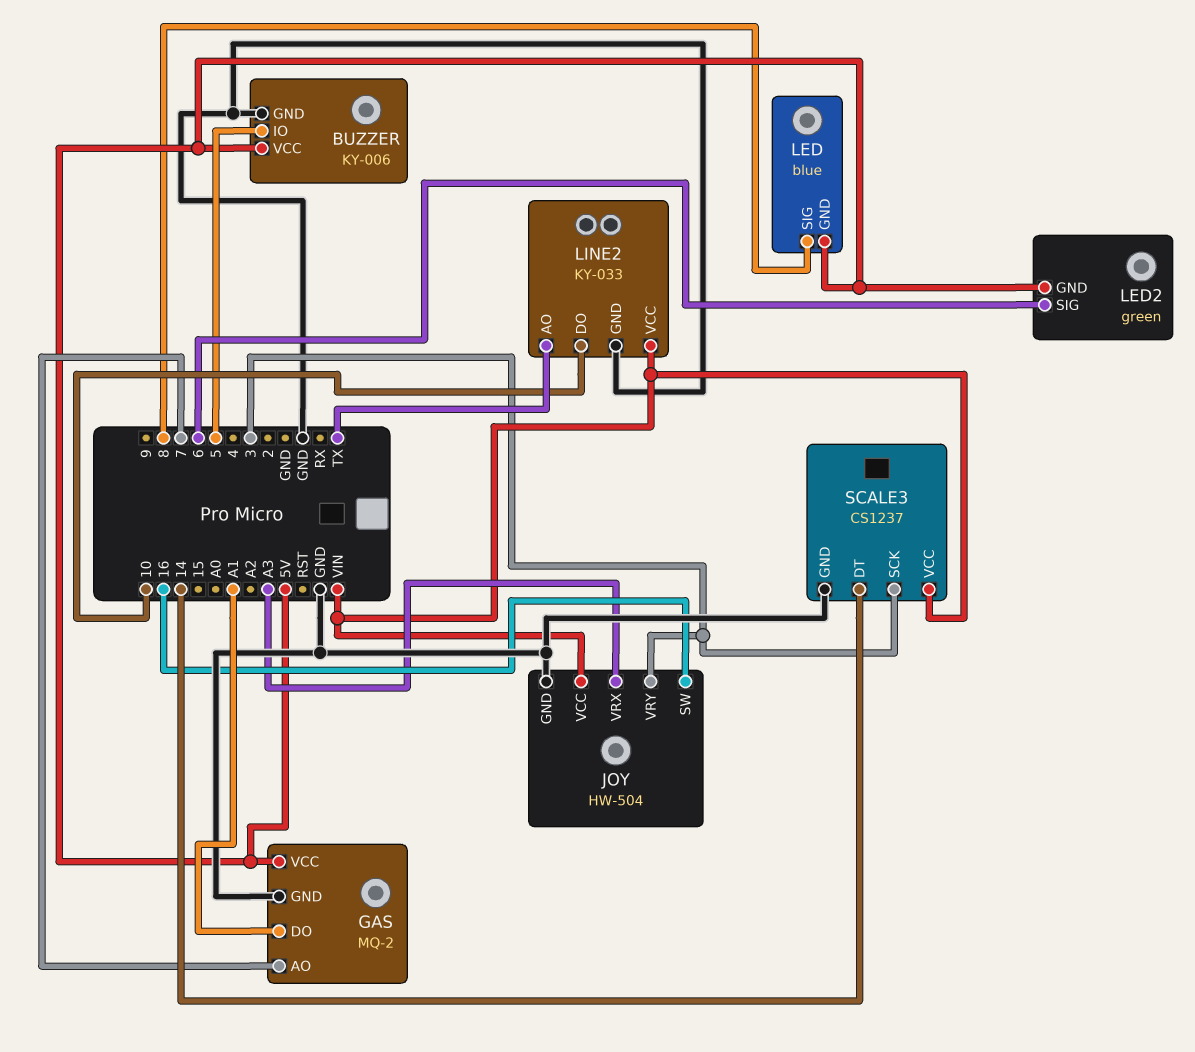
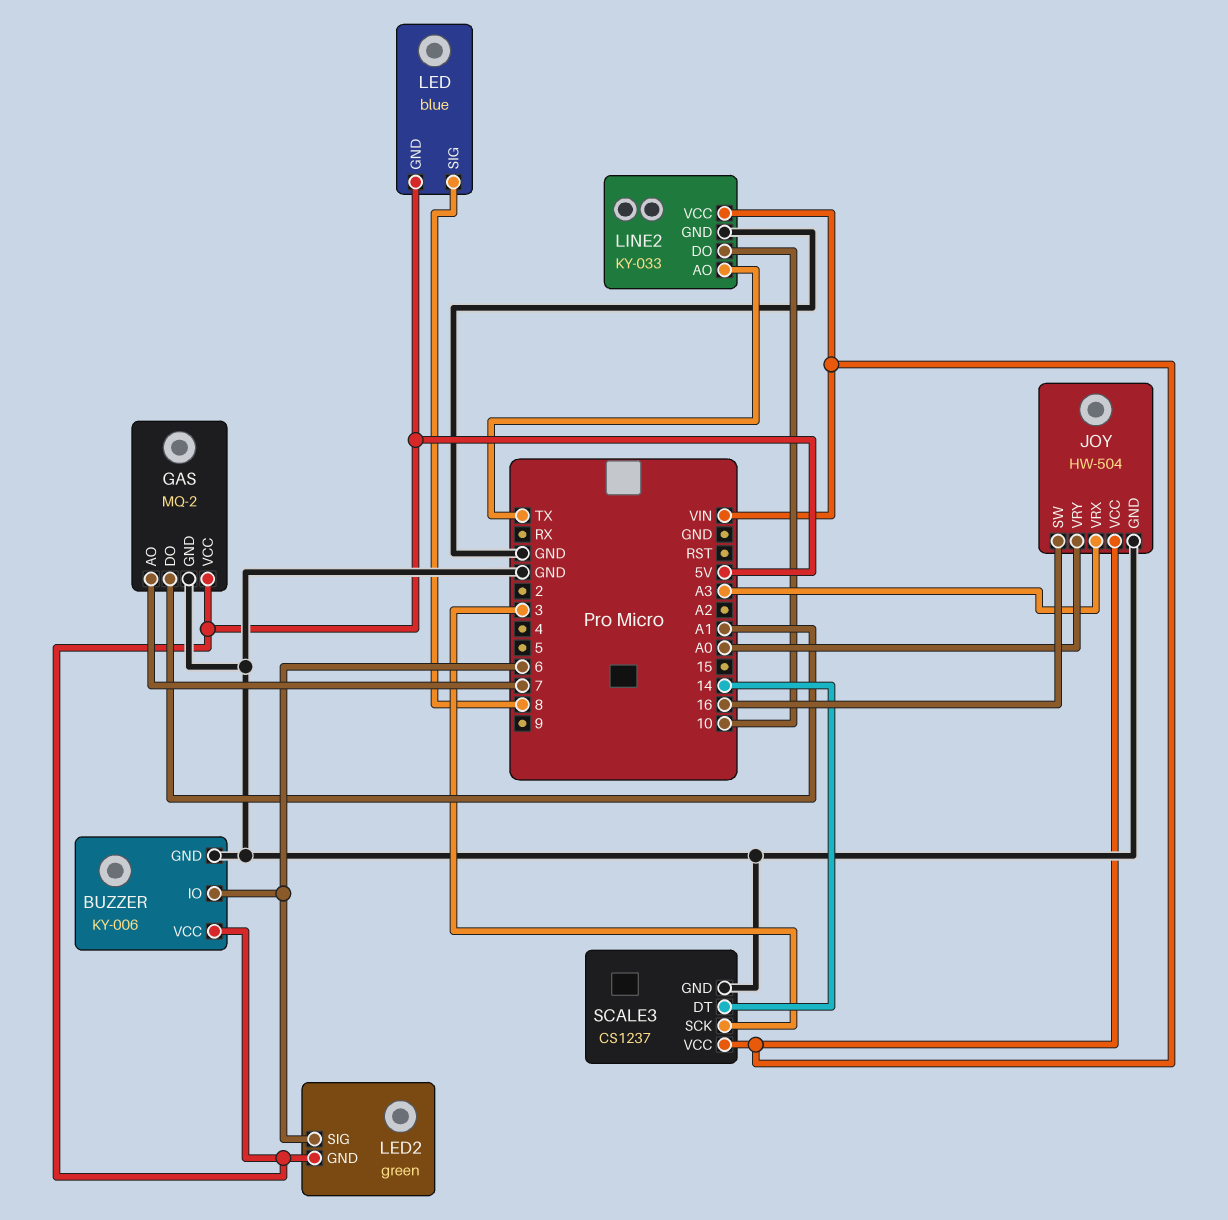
BUZZER pin IO: 5 -> 6
JOY pin VRY: 3 -> A0

